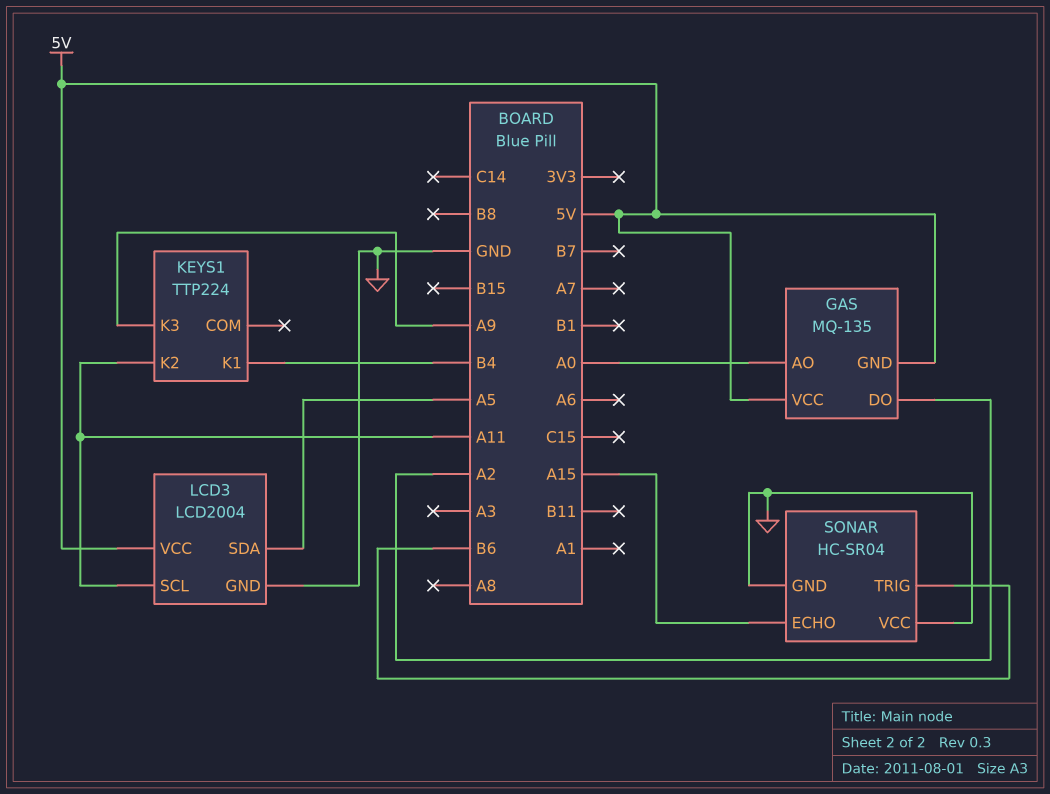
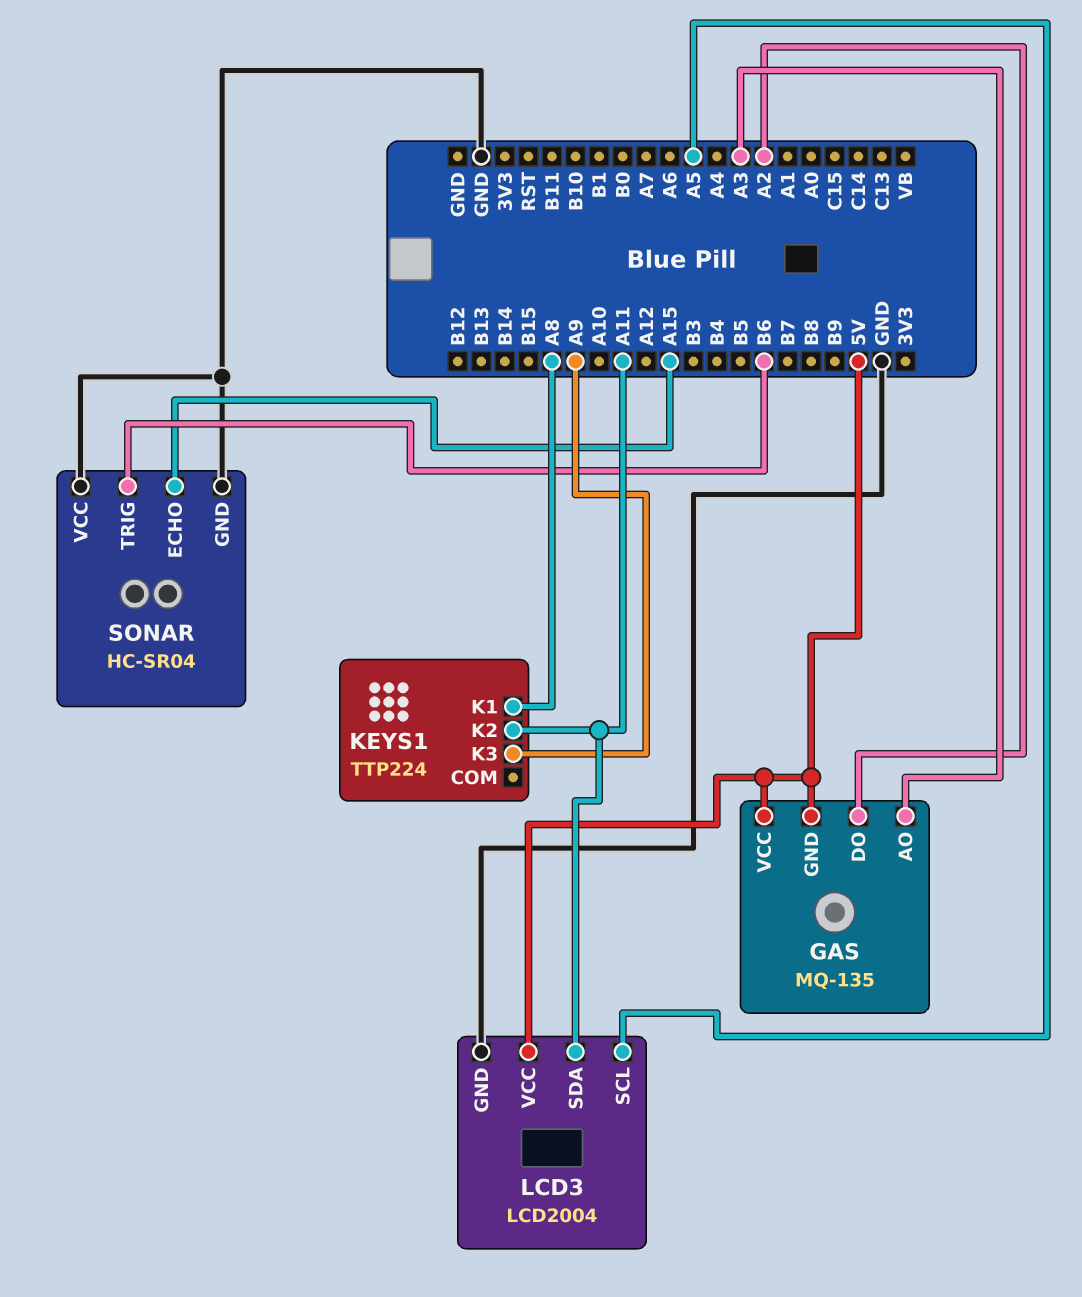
GAS pin AO: A0 -> A3
KEYS1 pin K1: B4 -> A8
LCD3 pin SCL: A11 -> A5
LCD3 pin SDA: A5 -> A11

